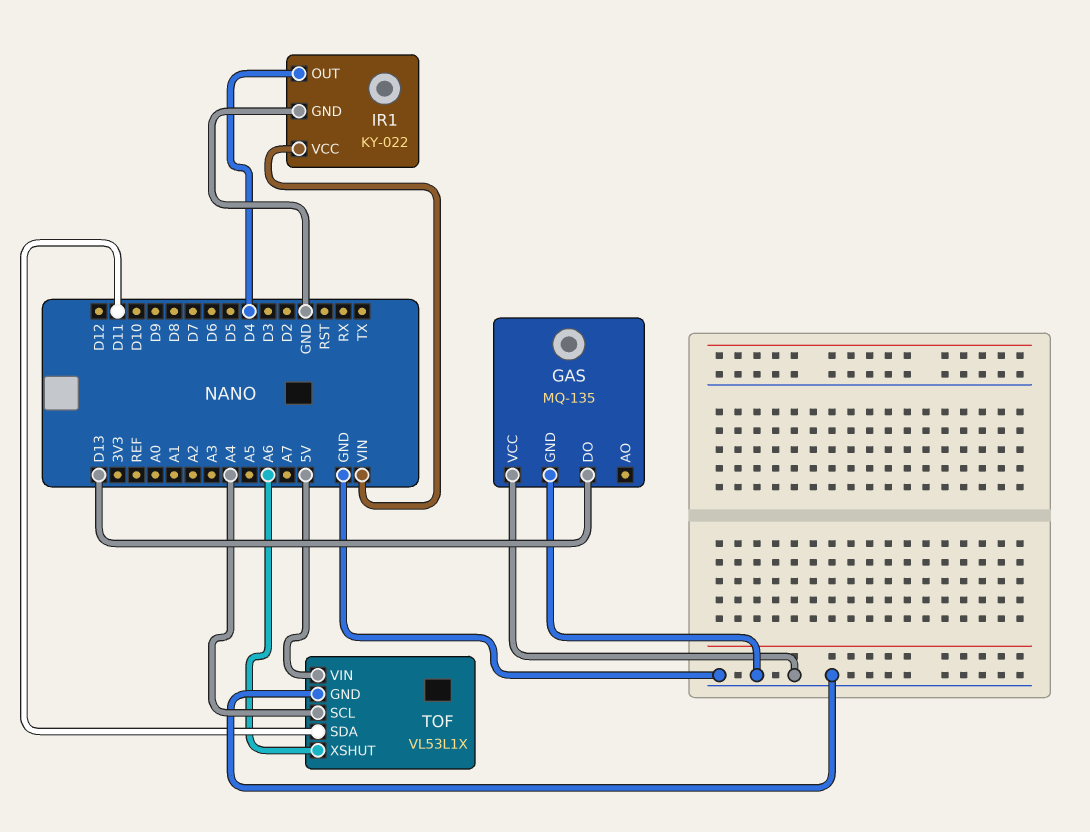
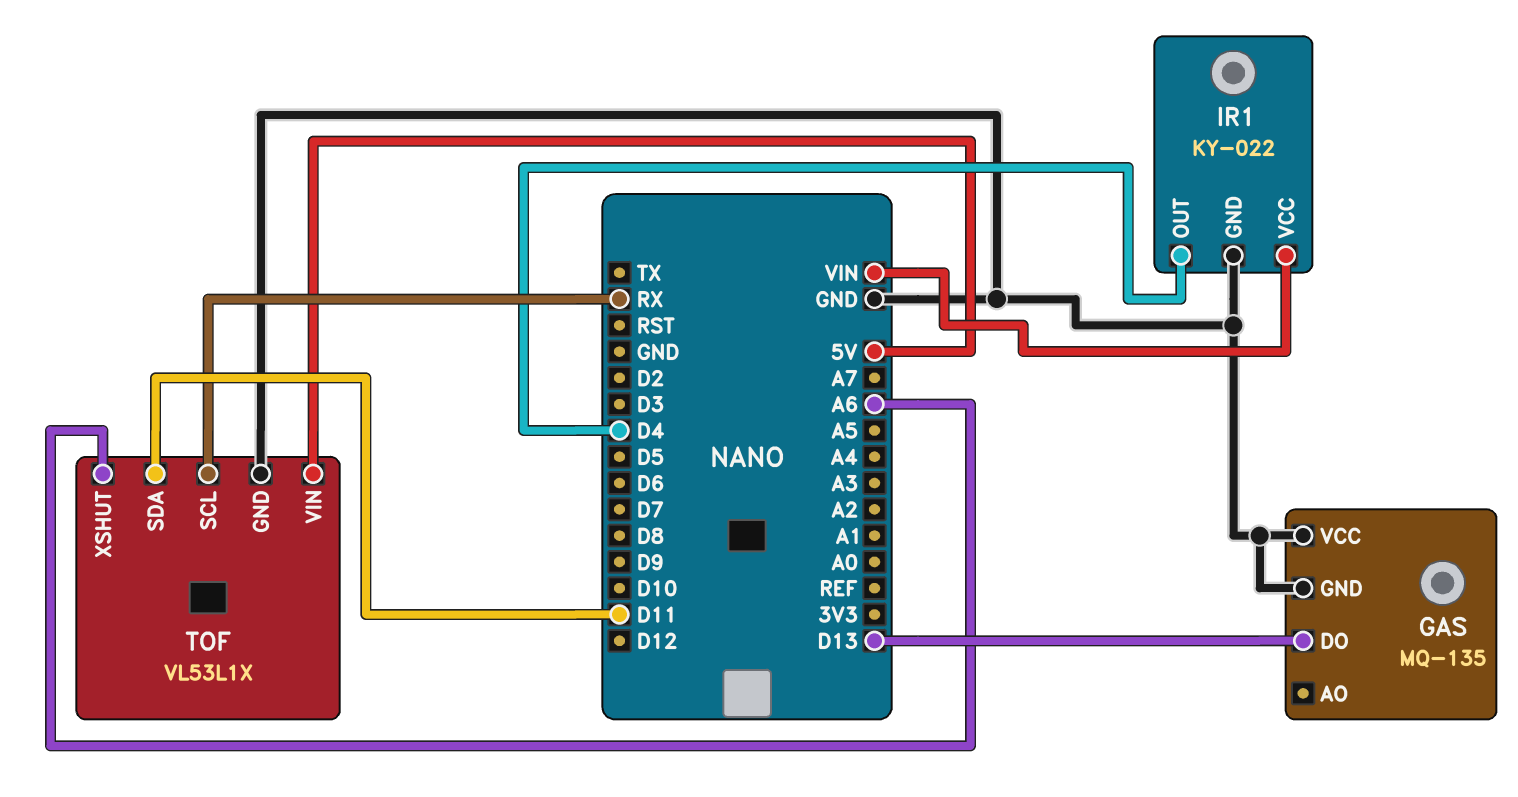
TOF pin SCL: A4 -> RX

